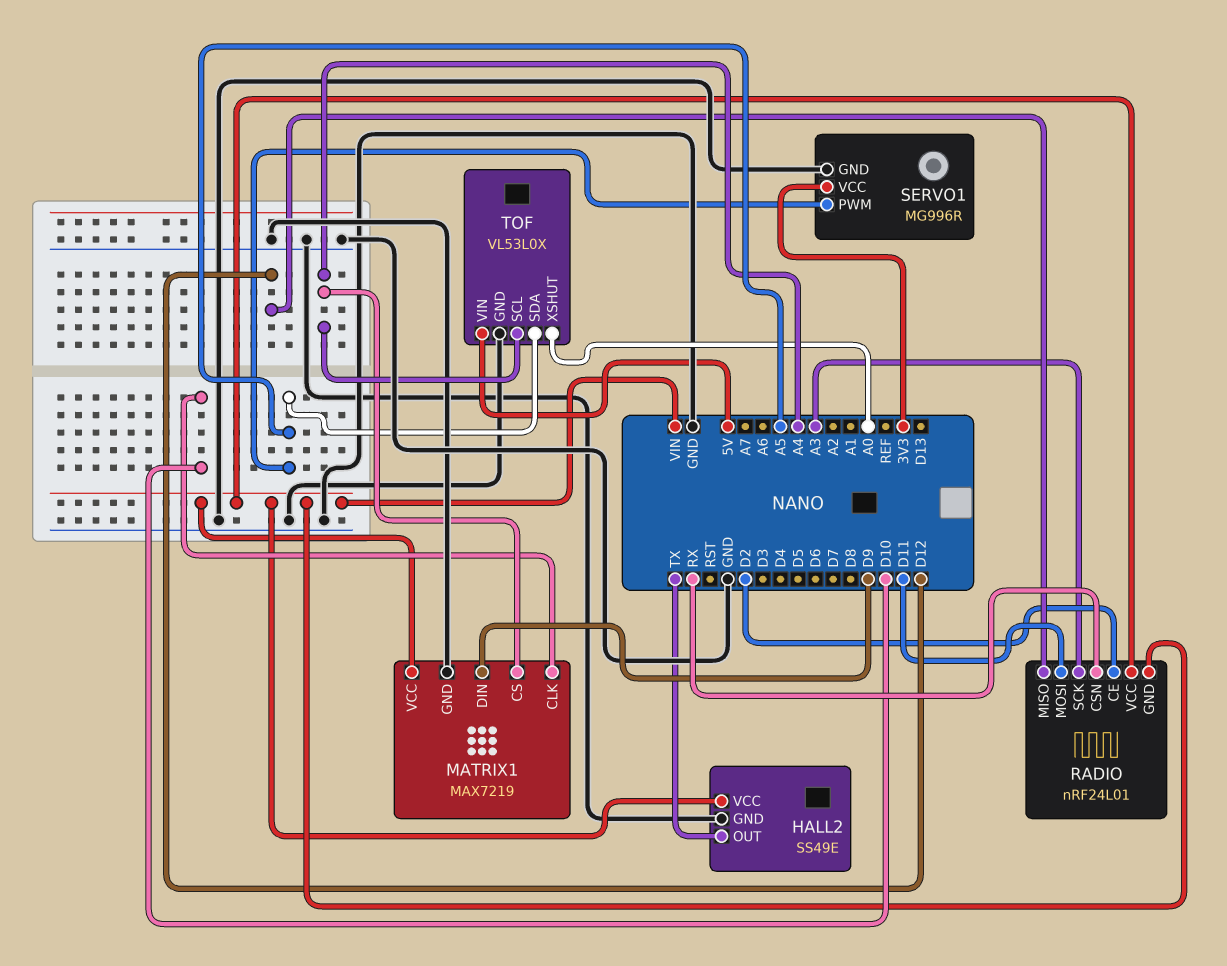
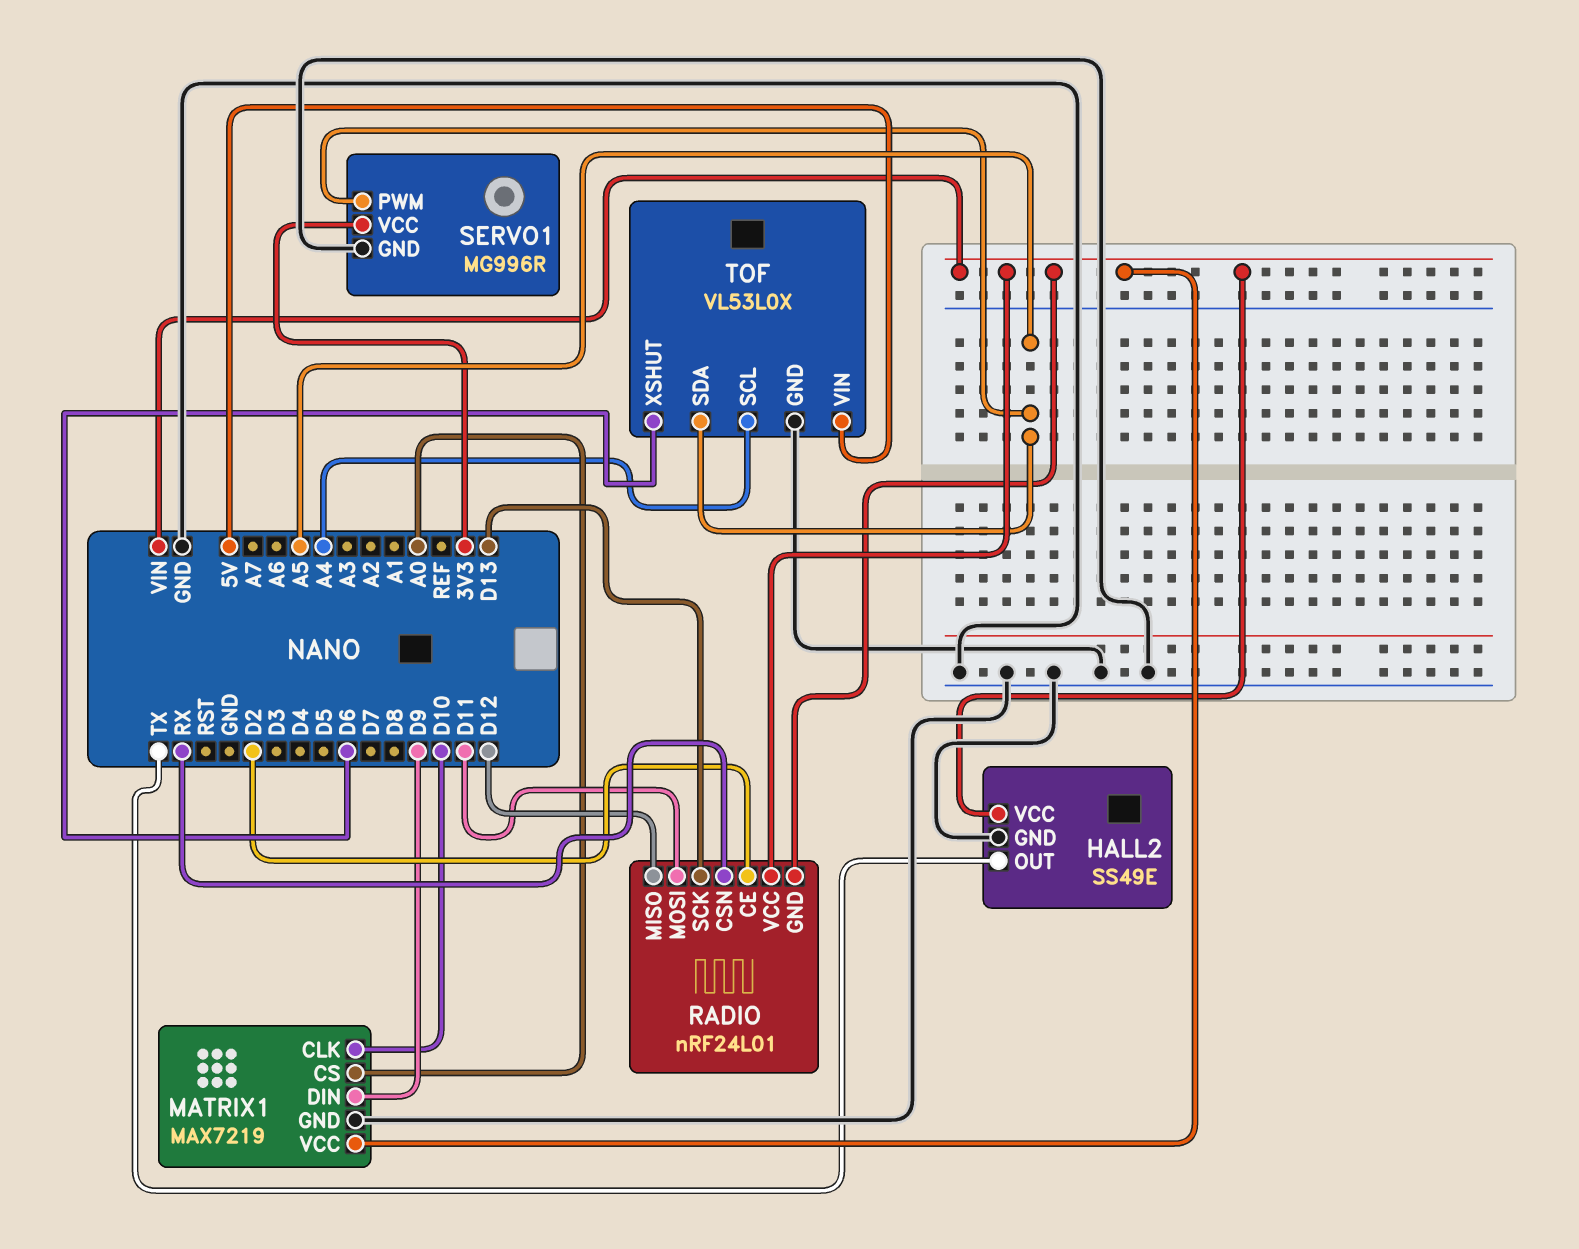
MATRIX1 pin CS: A4 -> A0
RADIO pin SCK: A3 -> D13
TOF pin XSHUT: A0 -> D6

